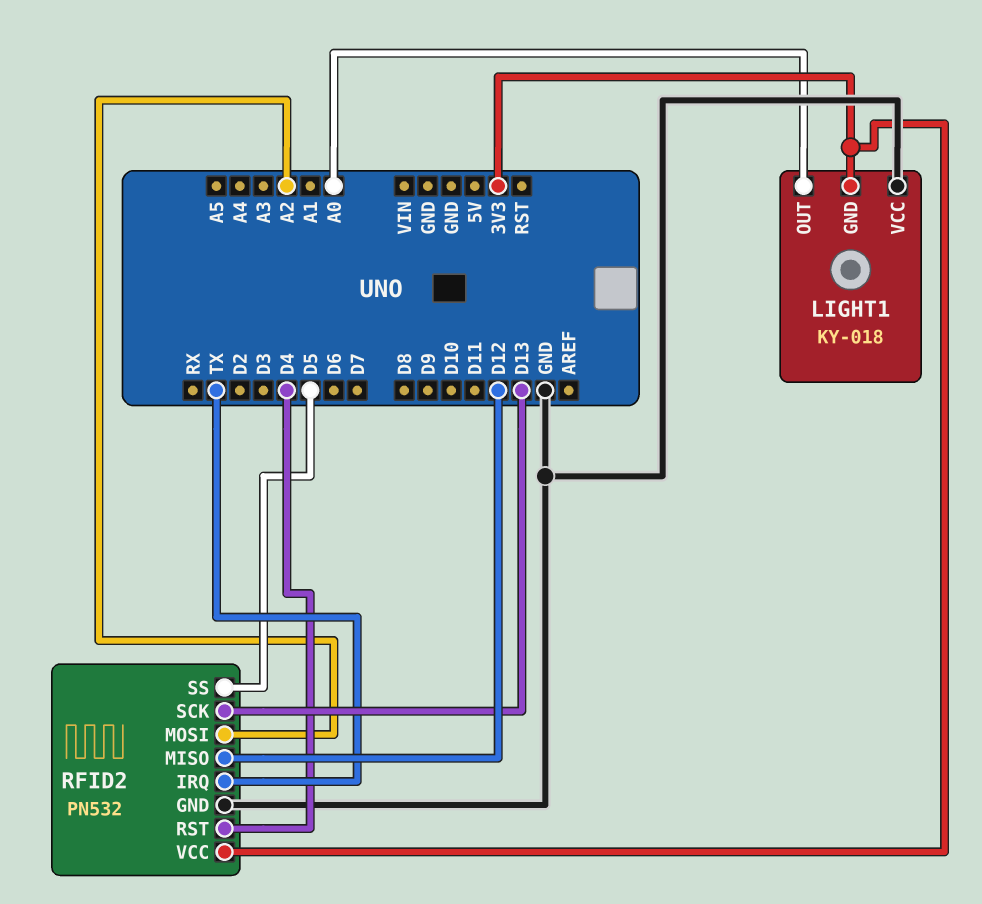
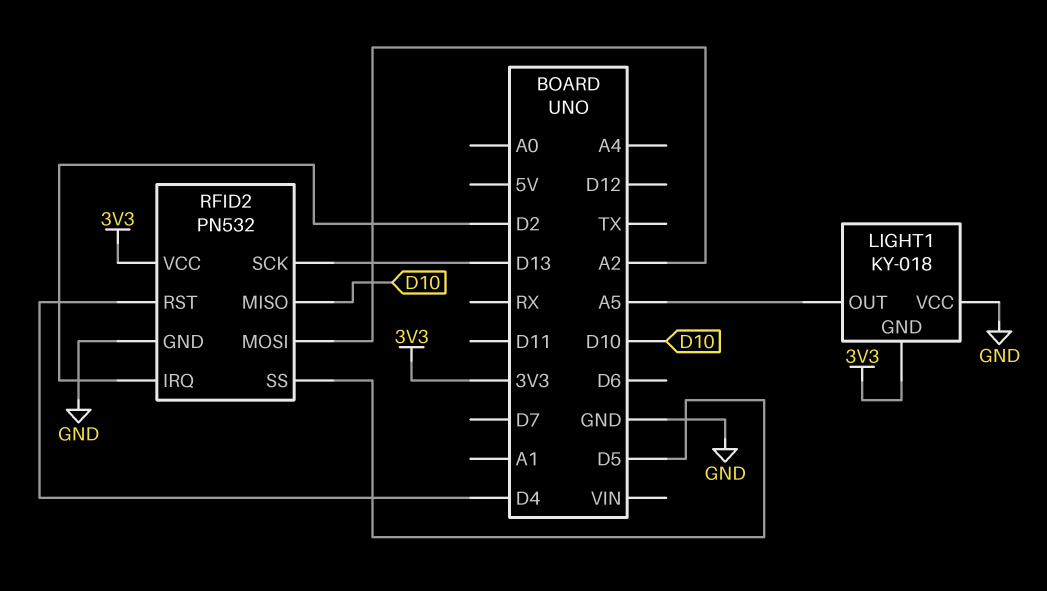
LIGHT1 pin OUT: A0 -> A5
RFID2 pin IRQ: TX -> D2
RFID2 pin MISO: D12 -> D10

